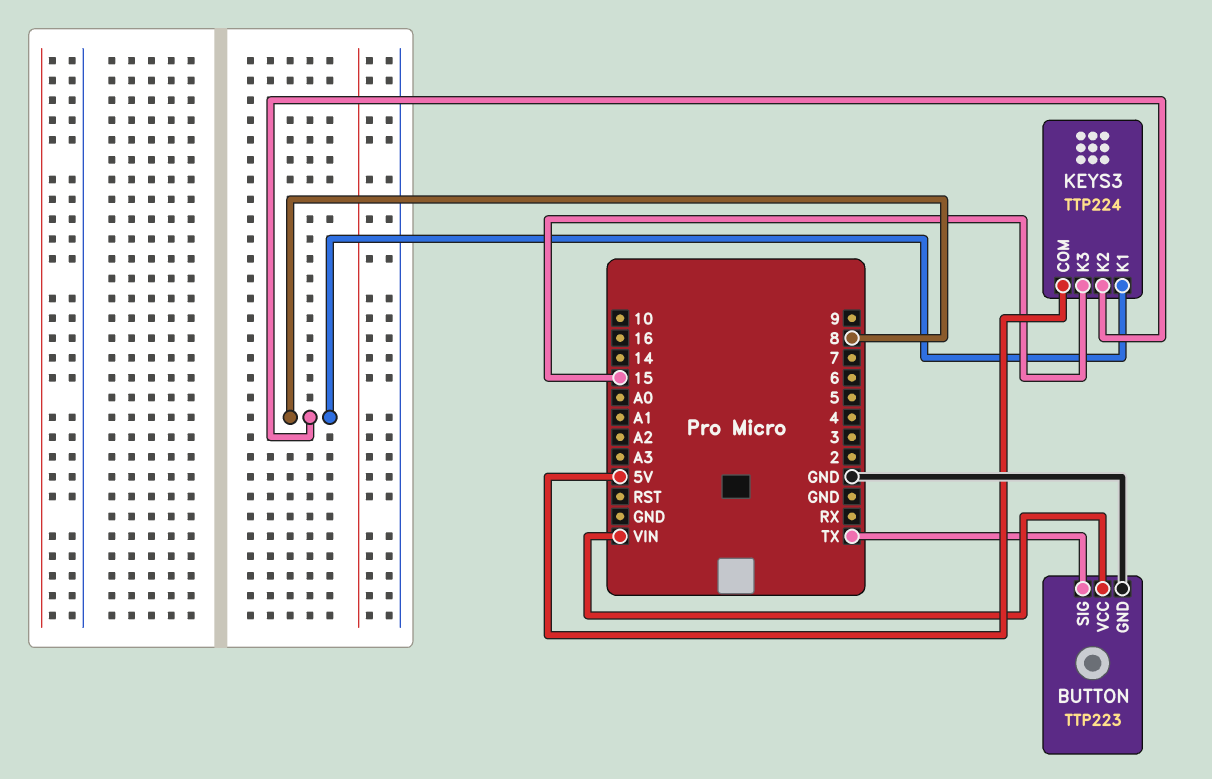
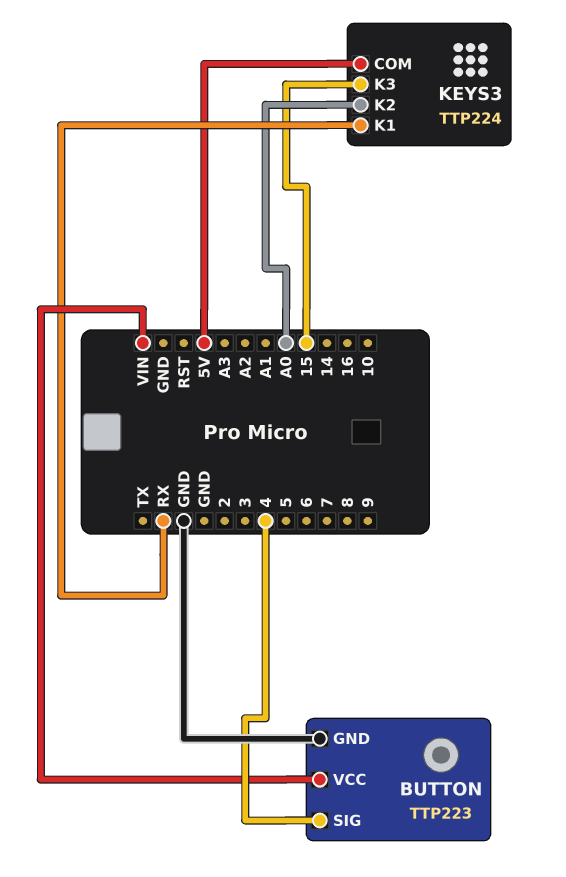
BUTTON pin SIG: TX -> 4
KEYS3 pin K1: 8 -> RX
KEYS3 pin K2: 8 -> A0

